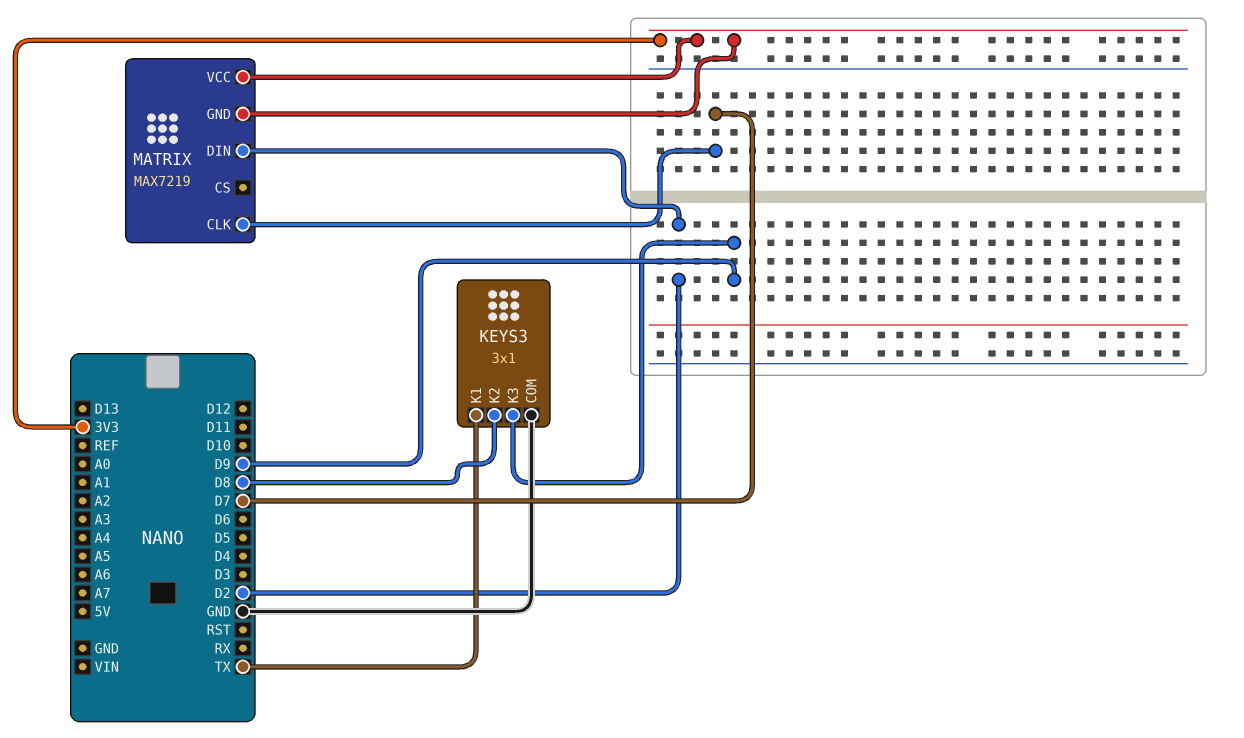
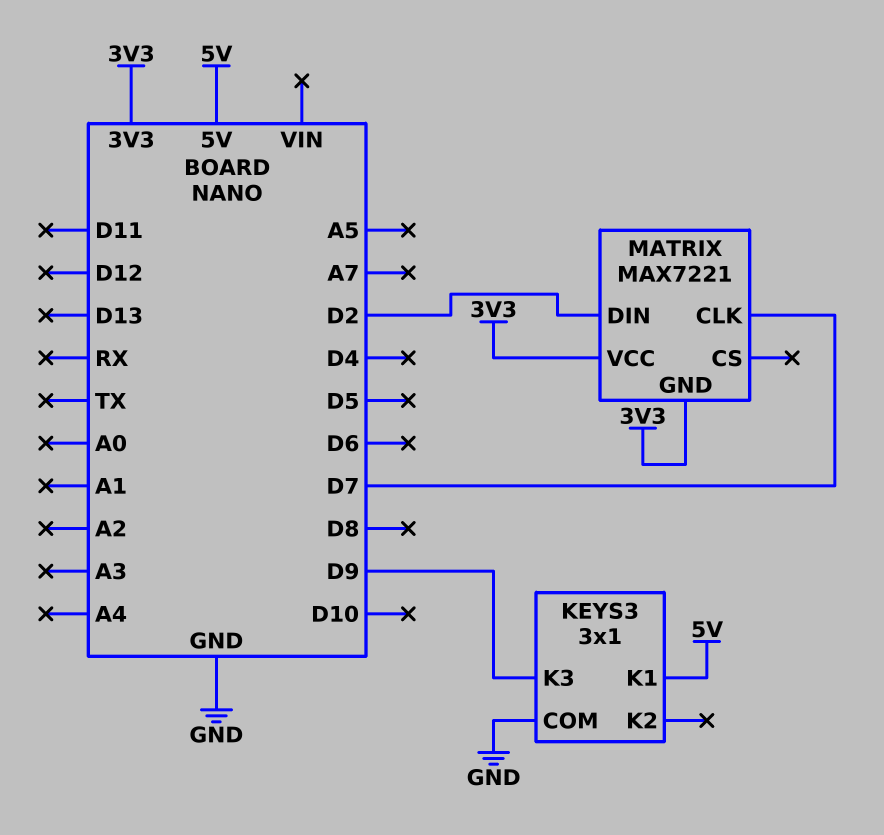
KEYS3 pin K1: TX -> 5V
KEYS3 pin K2: D8 -> none
MATRIX: MAX7219 -> MAX7221

